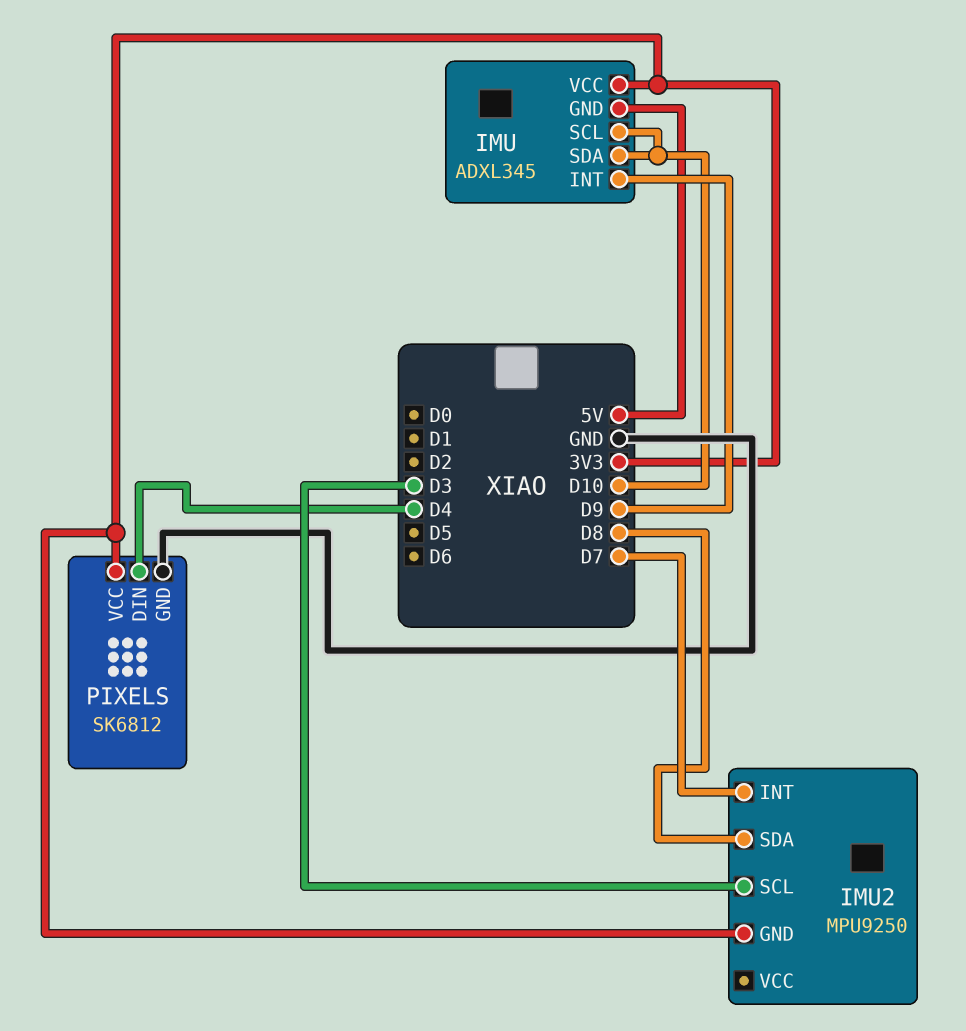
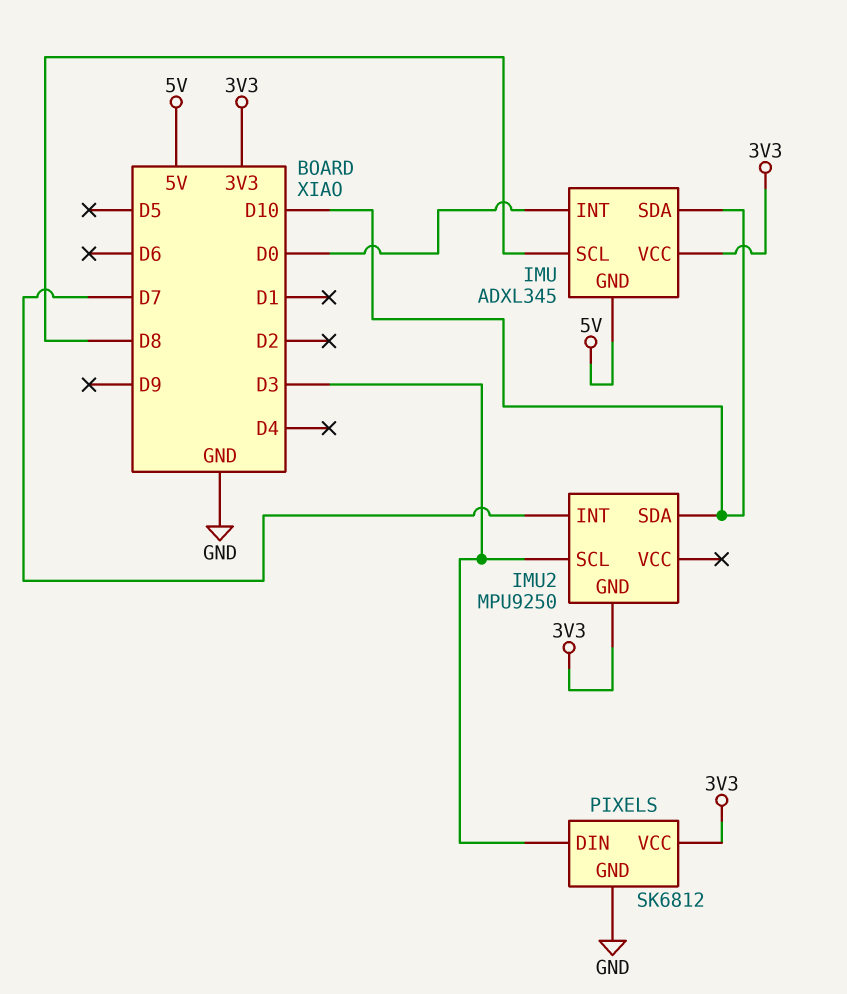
IMU pin INT: D9 -> D0
IMU pin SCL: D10 -> D8
IMU2 pin SDA: D8 -> D10
PIXELS pin DIN: D4 -> D3

